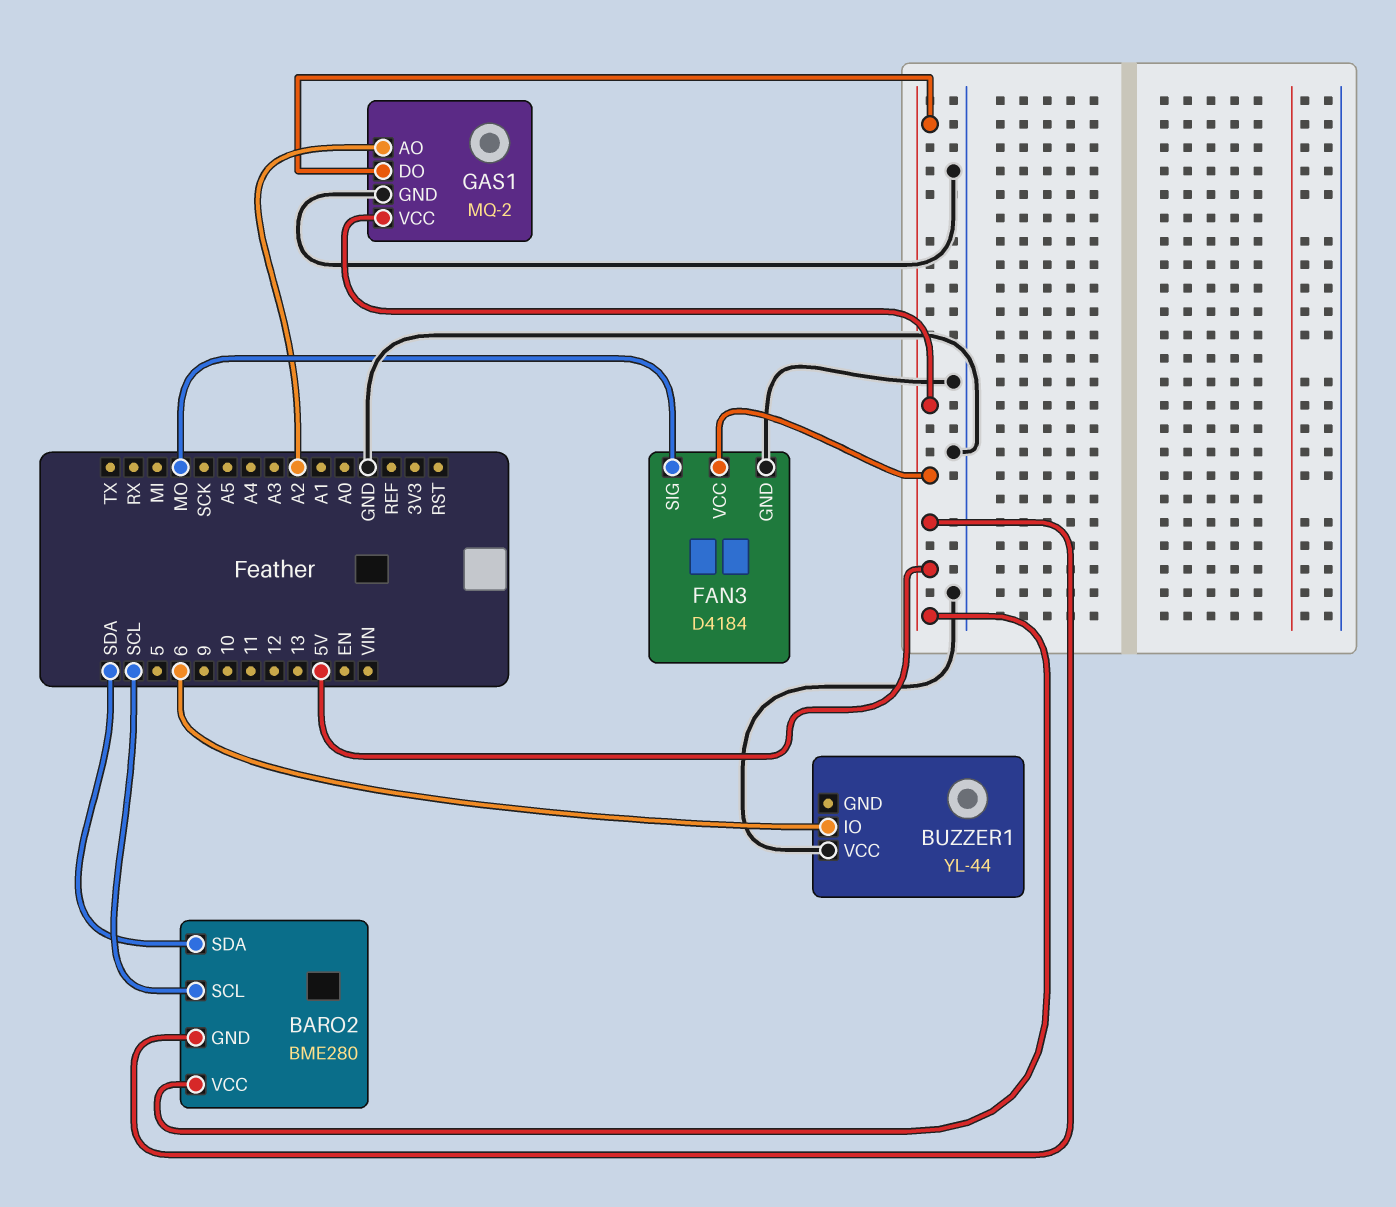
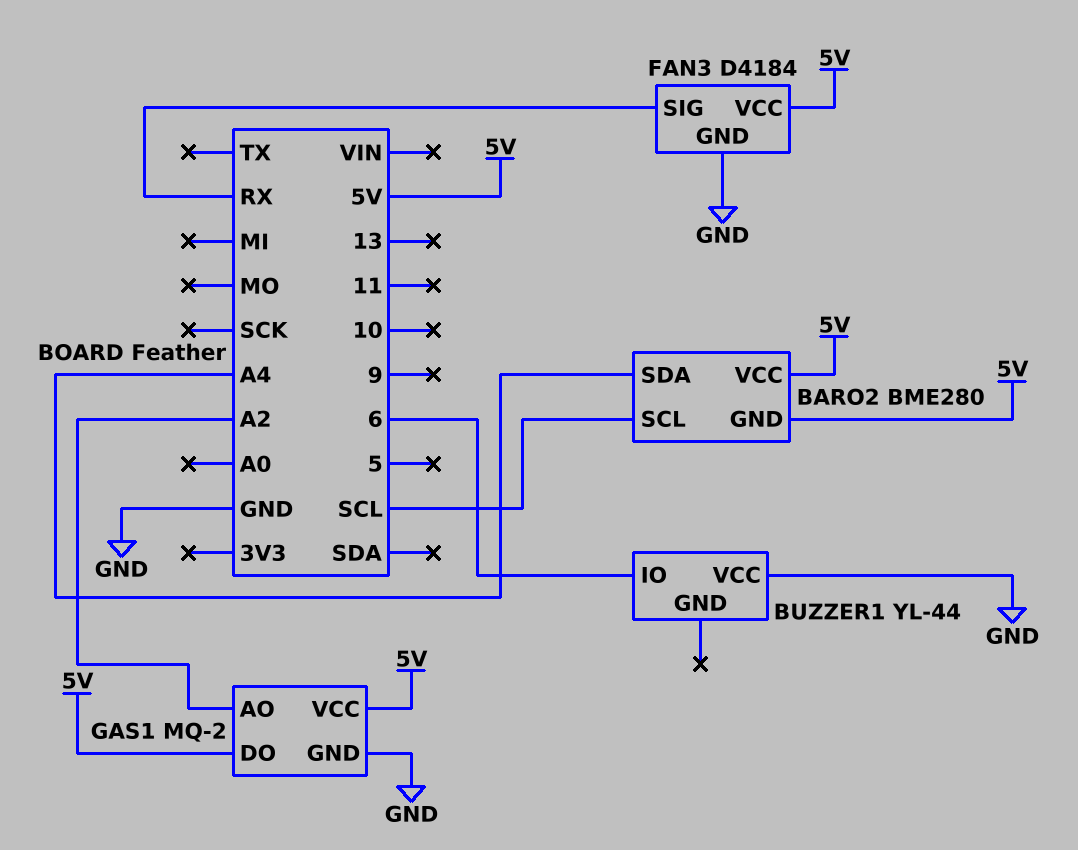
BARO2 pin SDA: SDA -> A4
FAN3 pin SIG: MO -> RX

